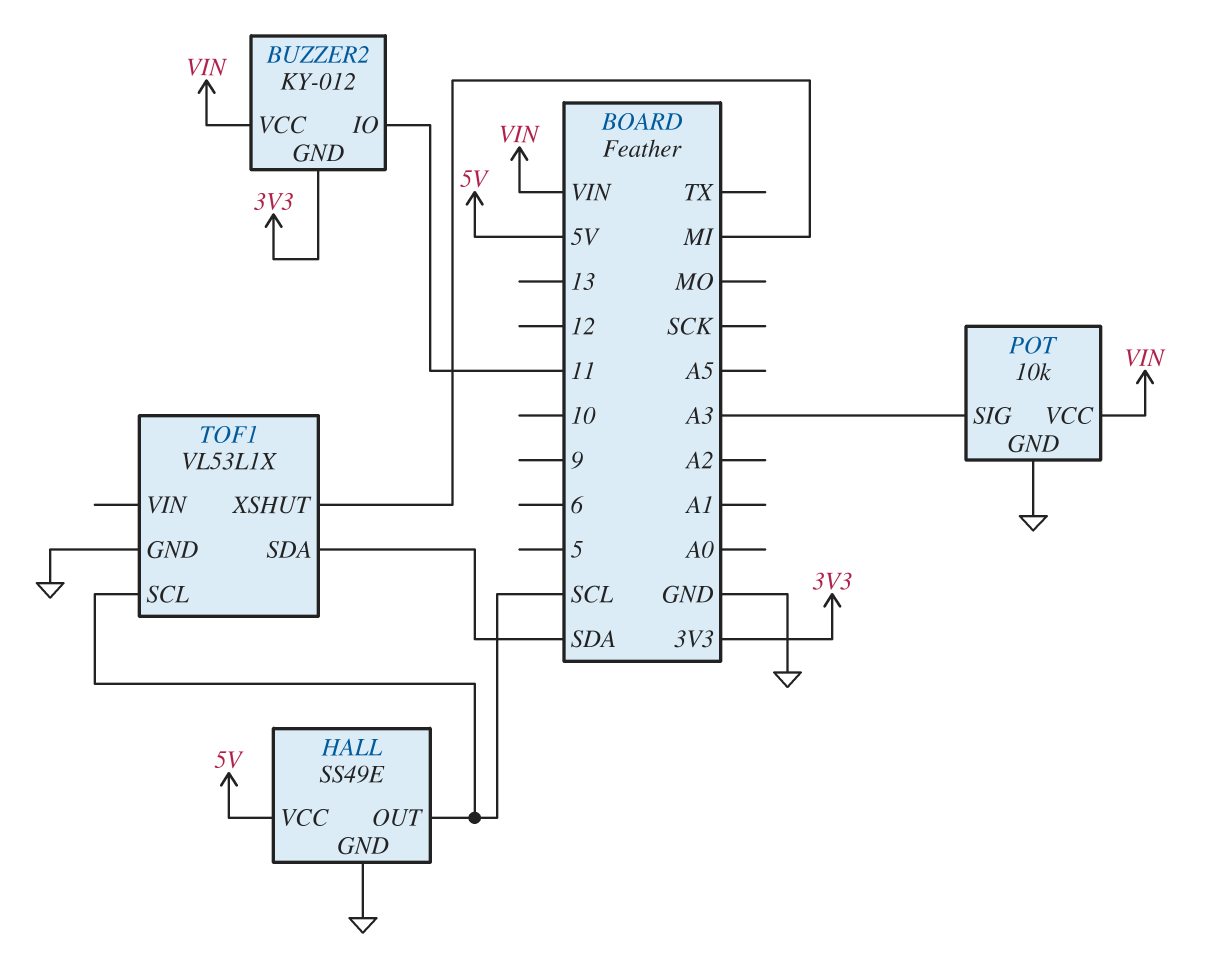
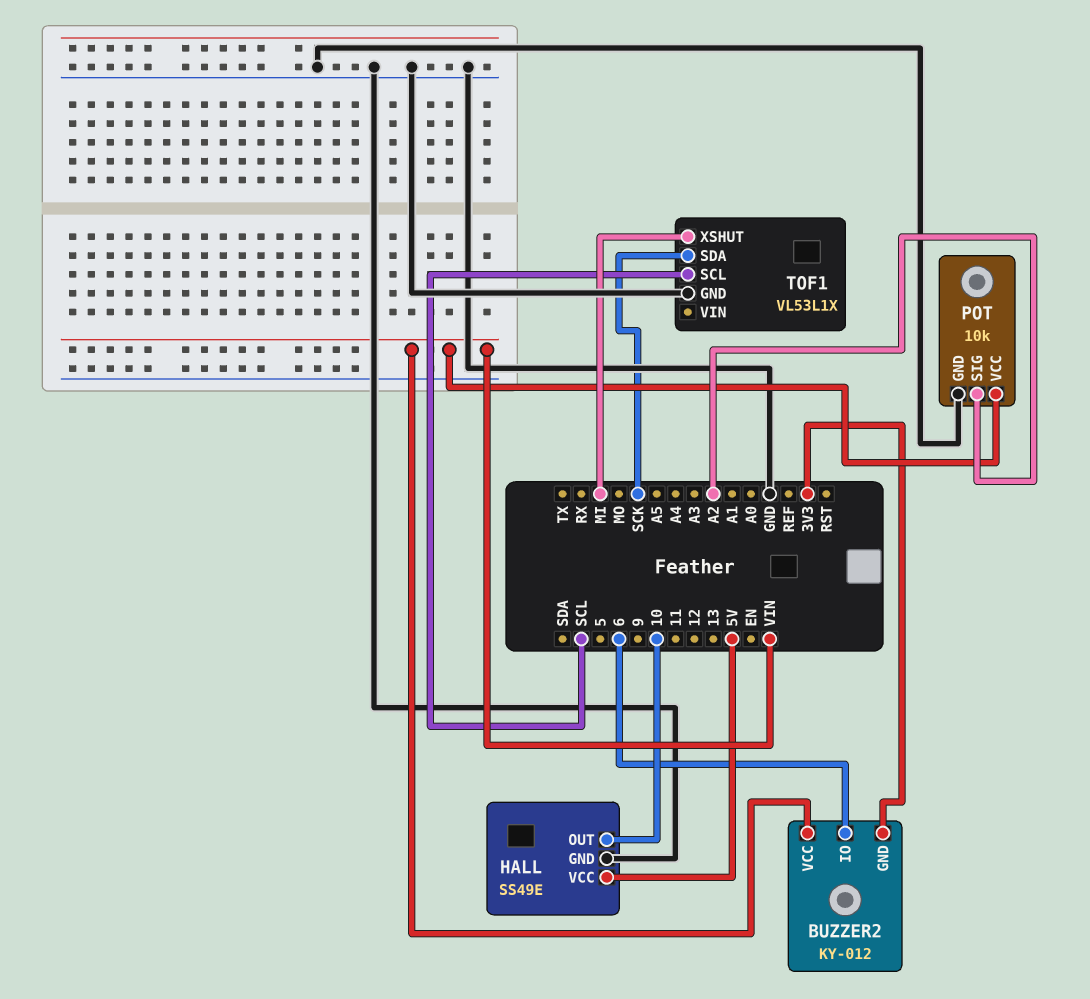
BUZZER2 pin IO: 11 -> 6
HALL pin OUT: SCL -> 10
POT pin SIG: A3 -> A2
TOF1 pin SDA: SDA -> SCK

